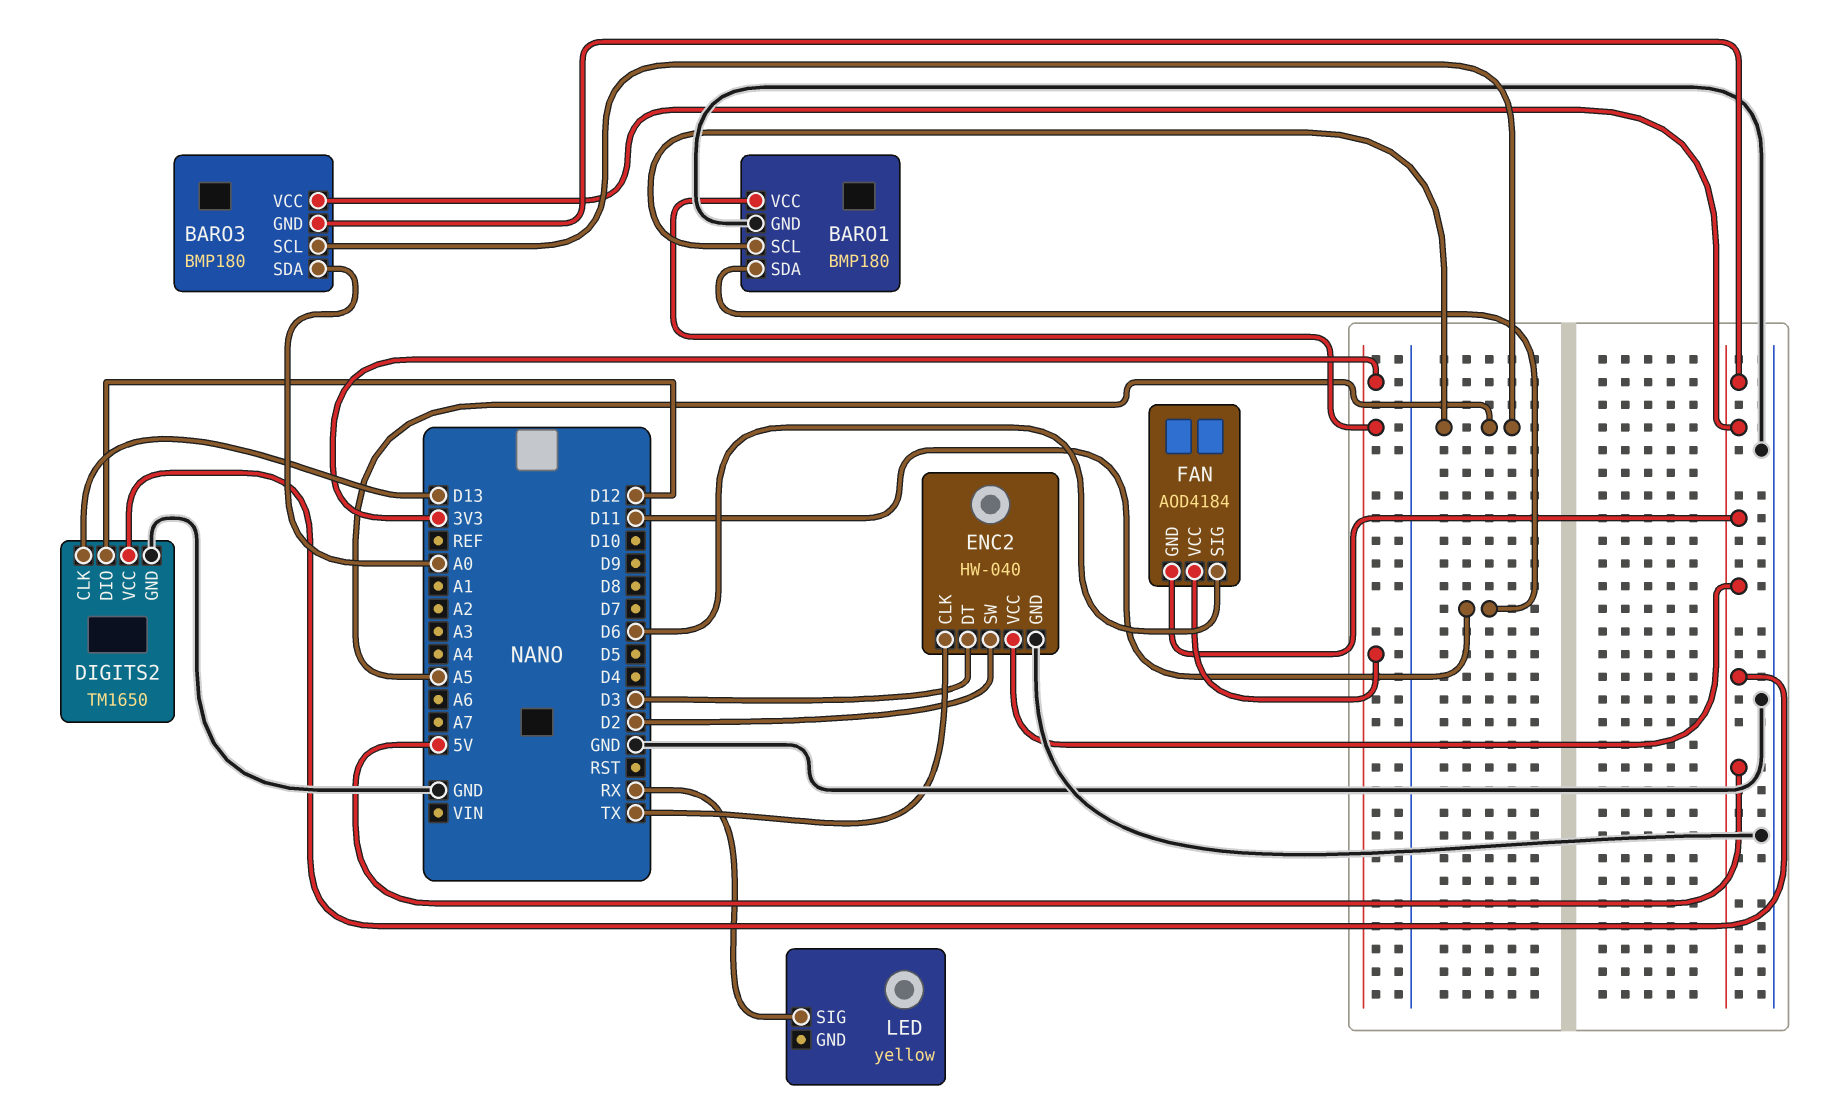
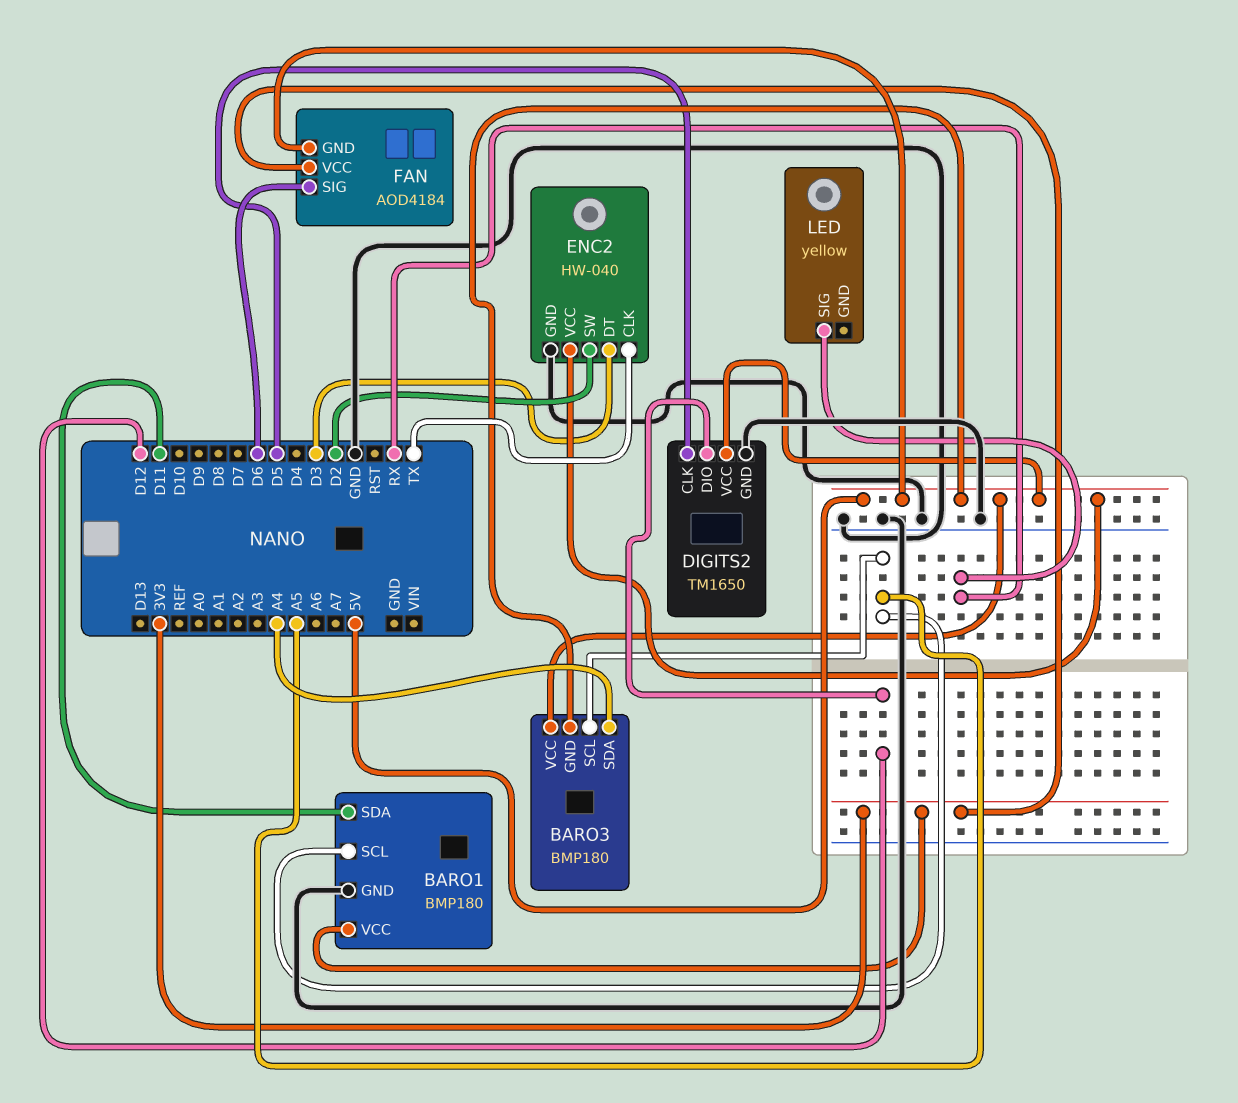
BARO3 pin SDA: A0 -> A4
DIGITS2 pin CLK: D13 -> D5

